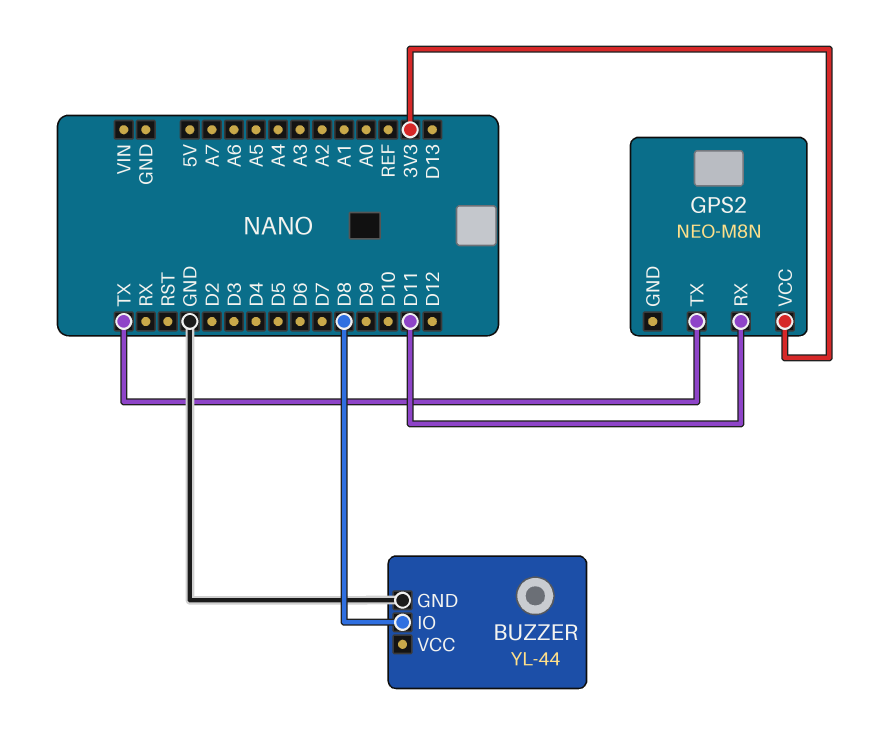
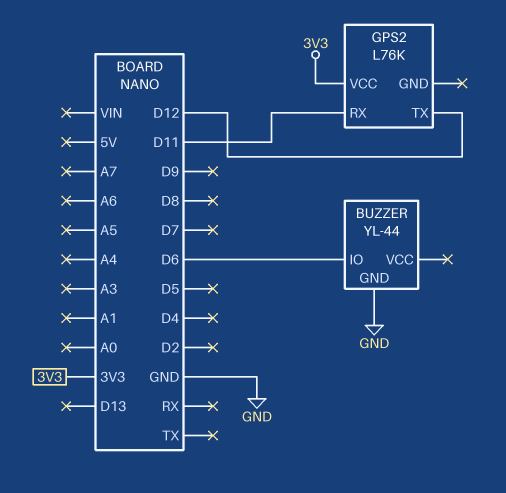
BUZZER pin IO: D8 -> D6
GPS2: NEO-M8N -> L76K
GPS2 pin TX: TX -> D12

